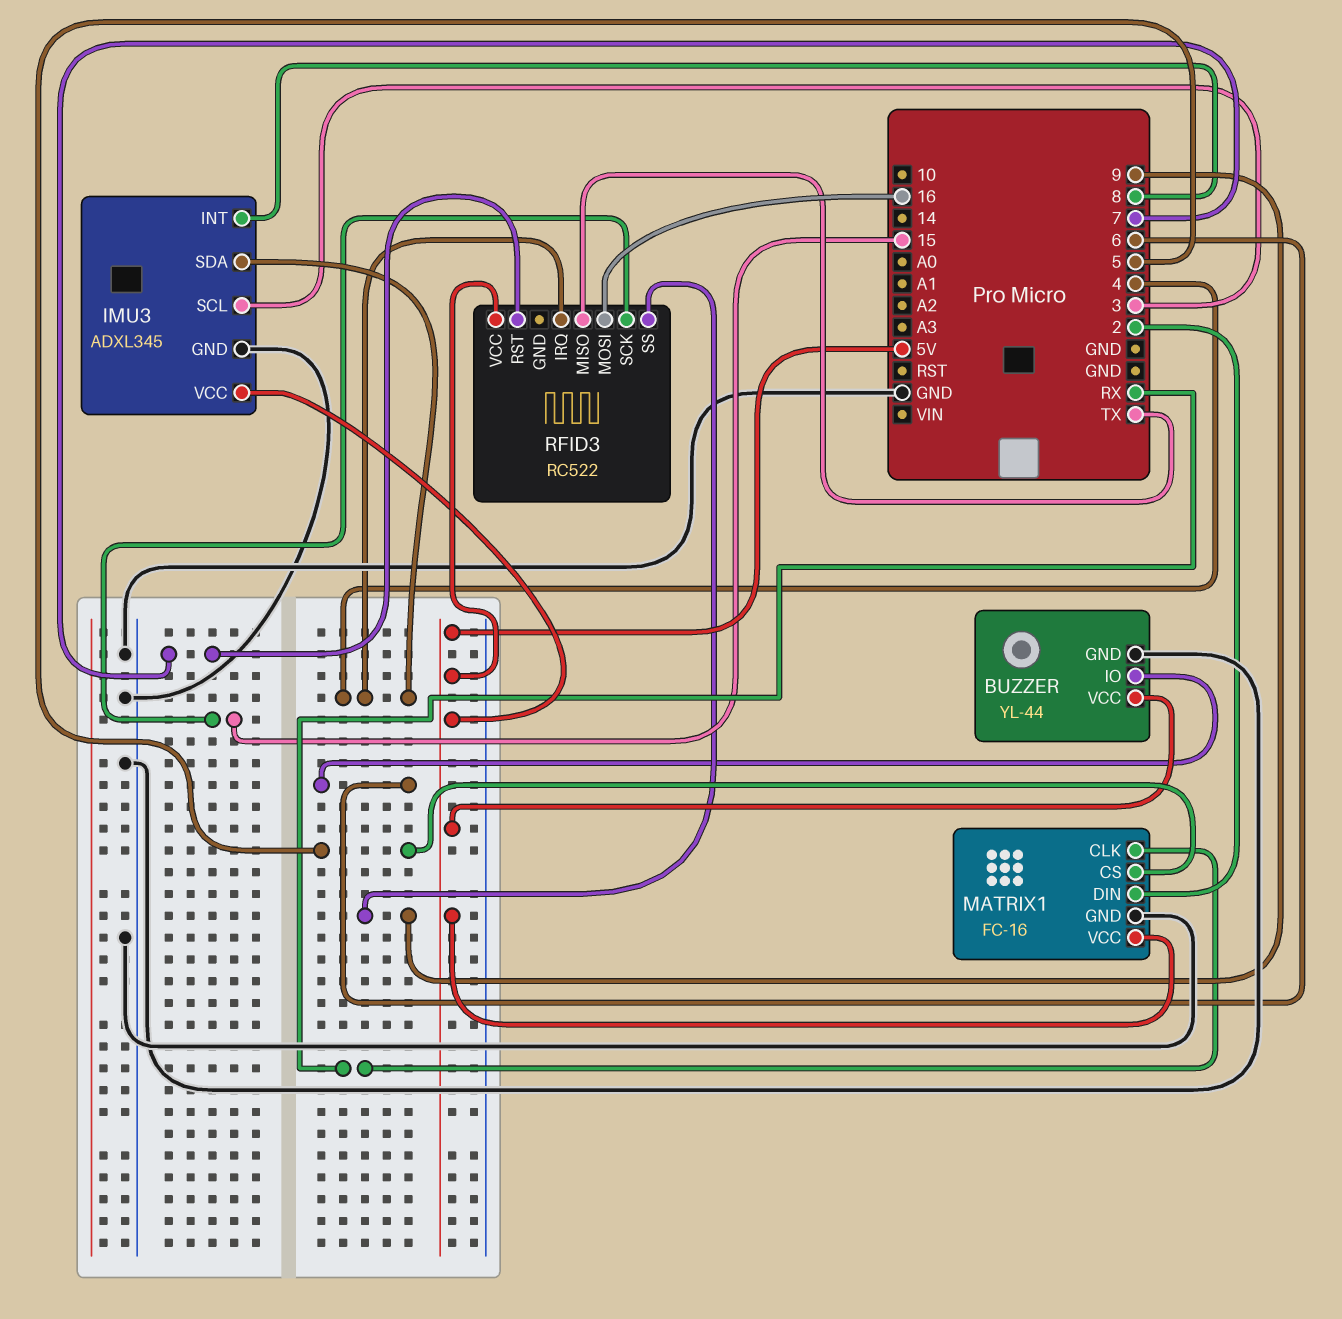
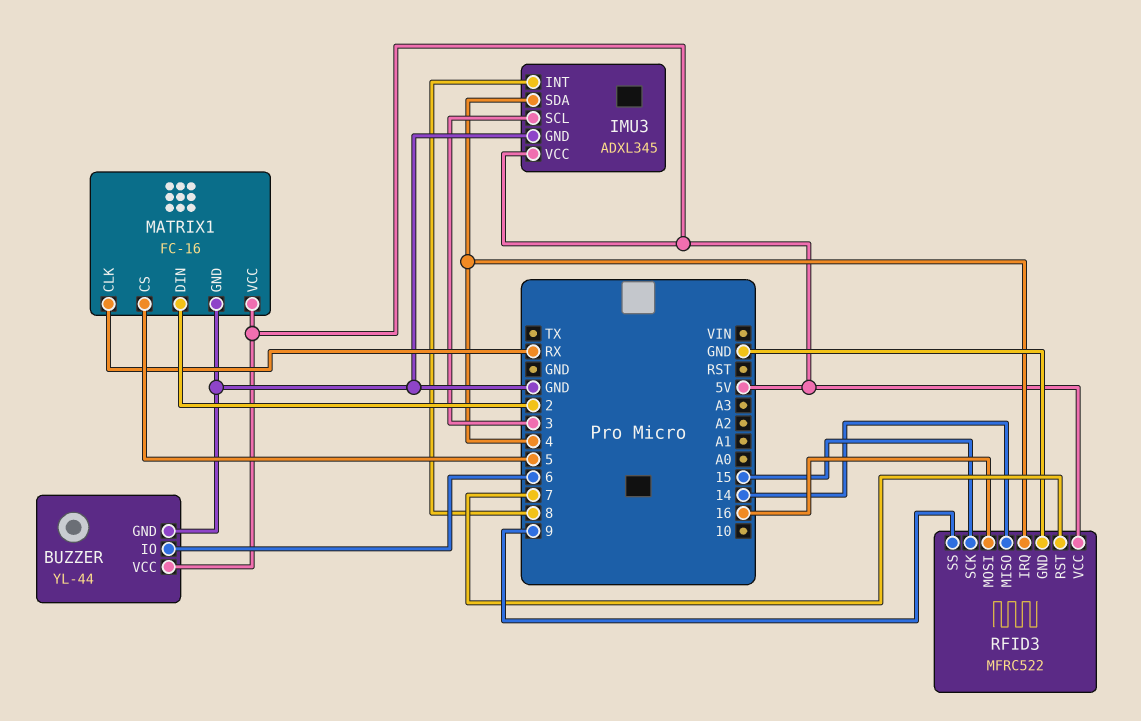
RFID3: RC522 -> MFRC522
RFID3 pin GND: none -> GND
RFID3 pin MISO: TX -> 14

